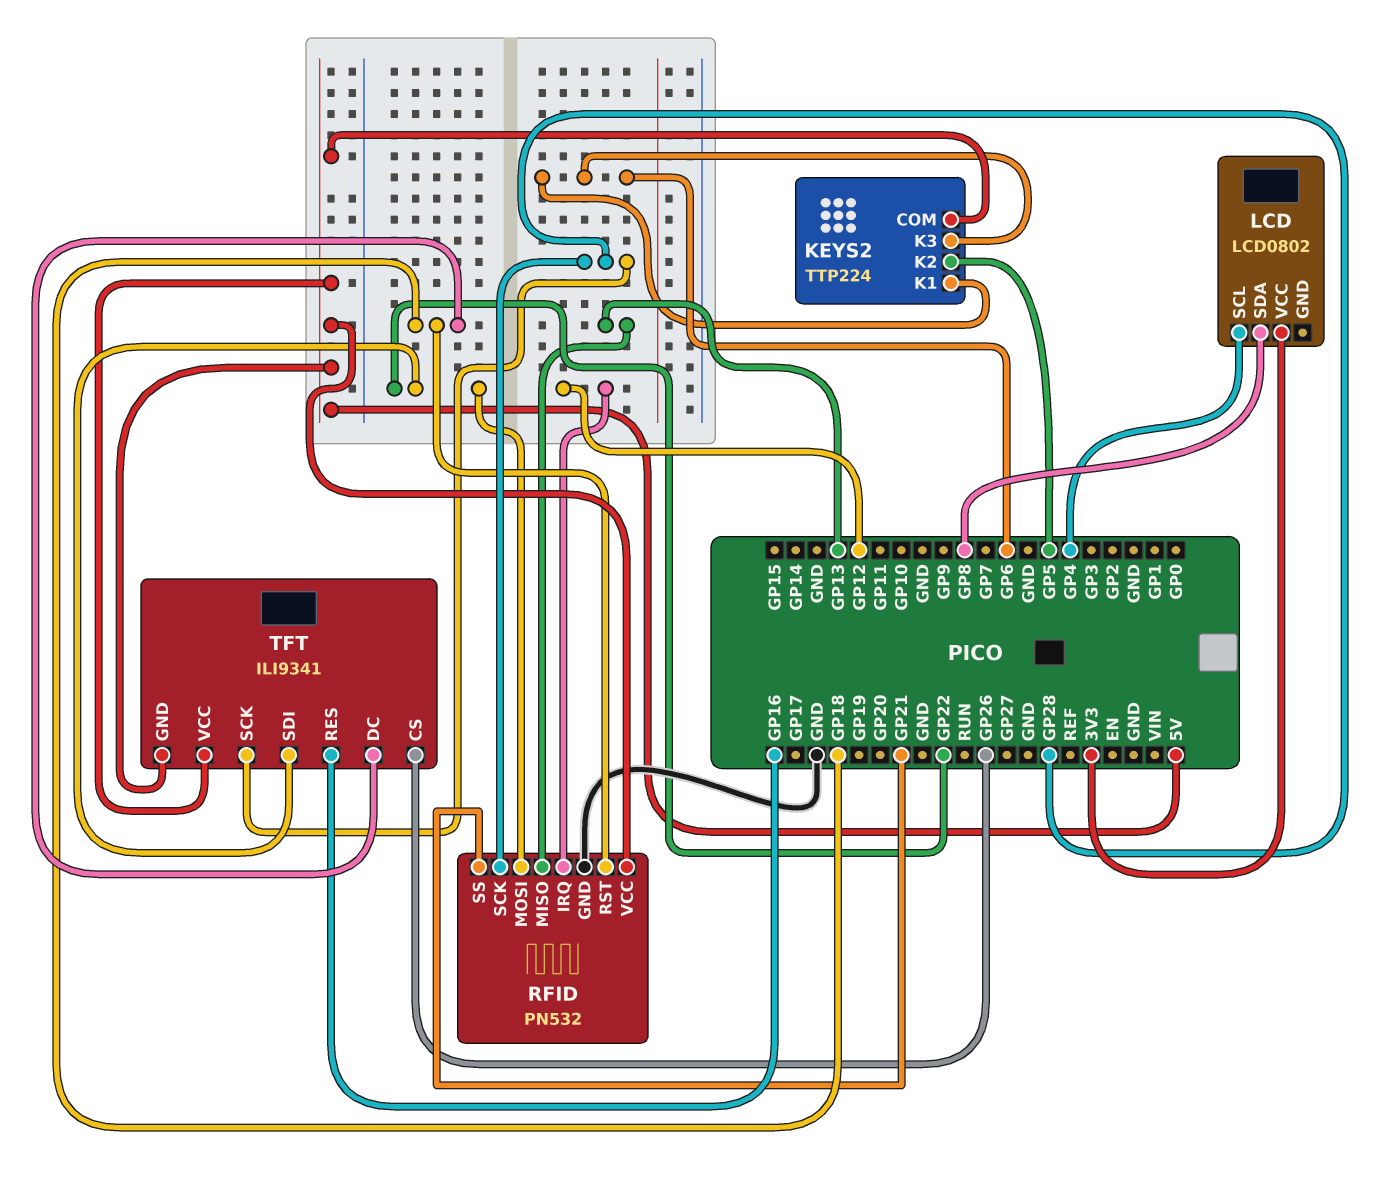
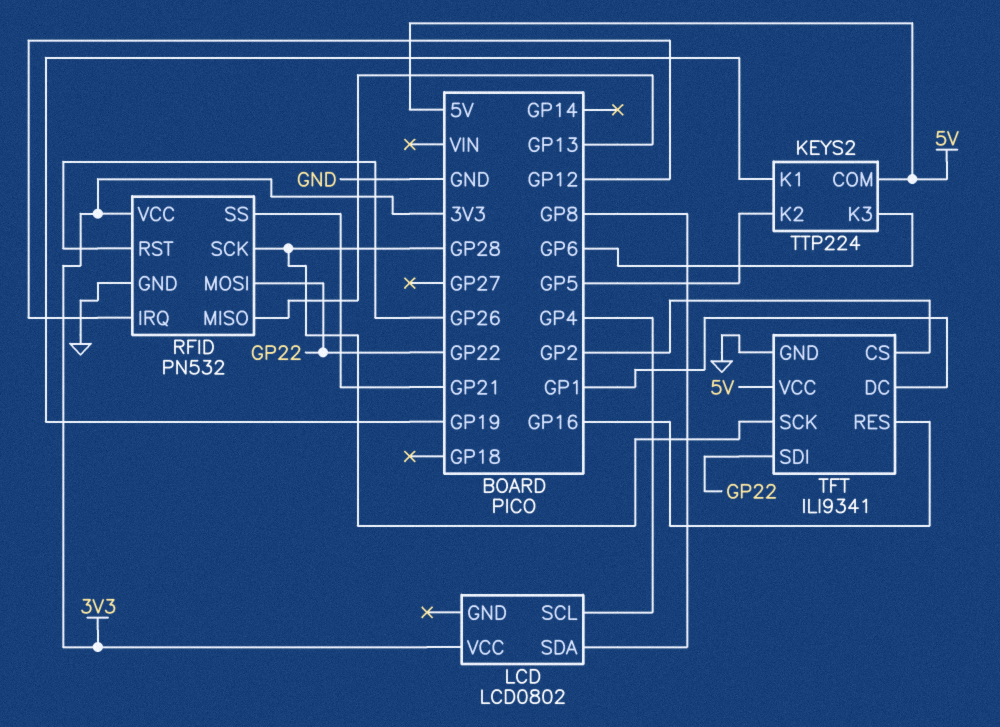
KEYS2 pin K1: GP6 -> GP19
RFID pin RST: GP18 -> GP26
RFID pin VCC: 5V -> 3V3
TFT pin CS: GP26 -> GP2
TFT pin DC: GP18 -> GP1
TFT pin GND: 5V -> GND

